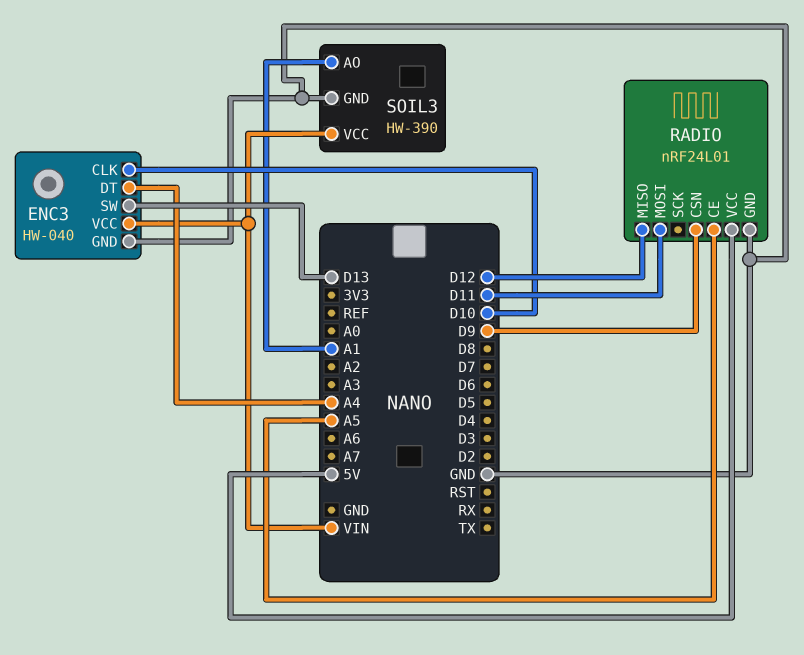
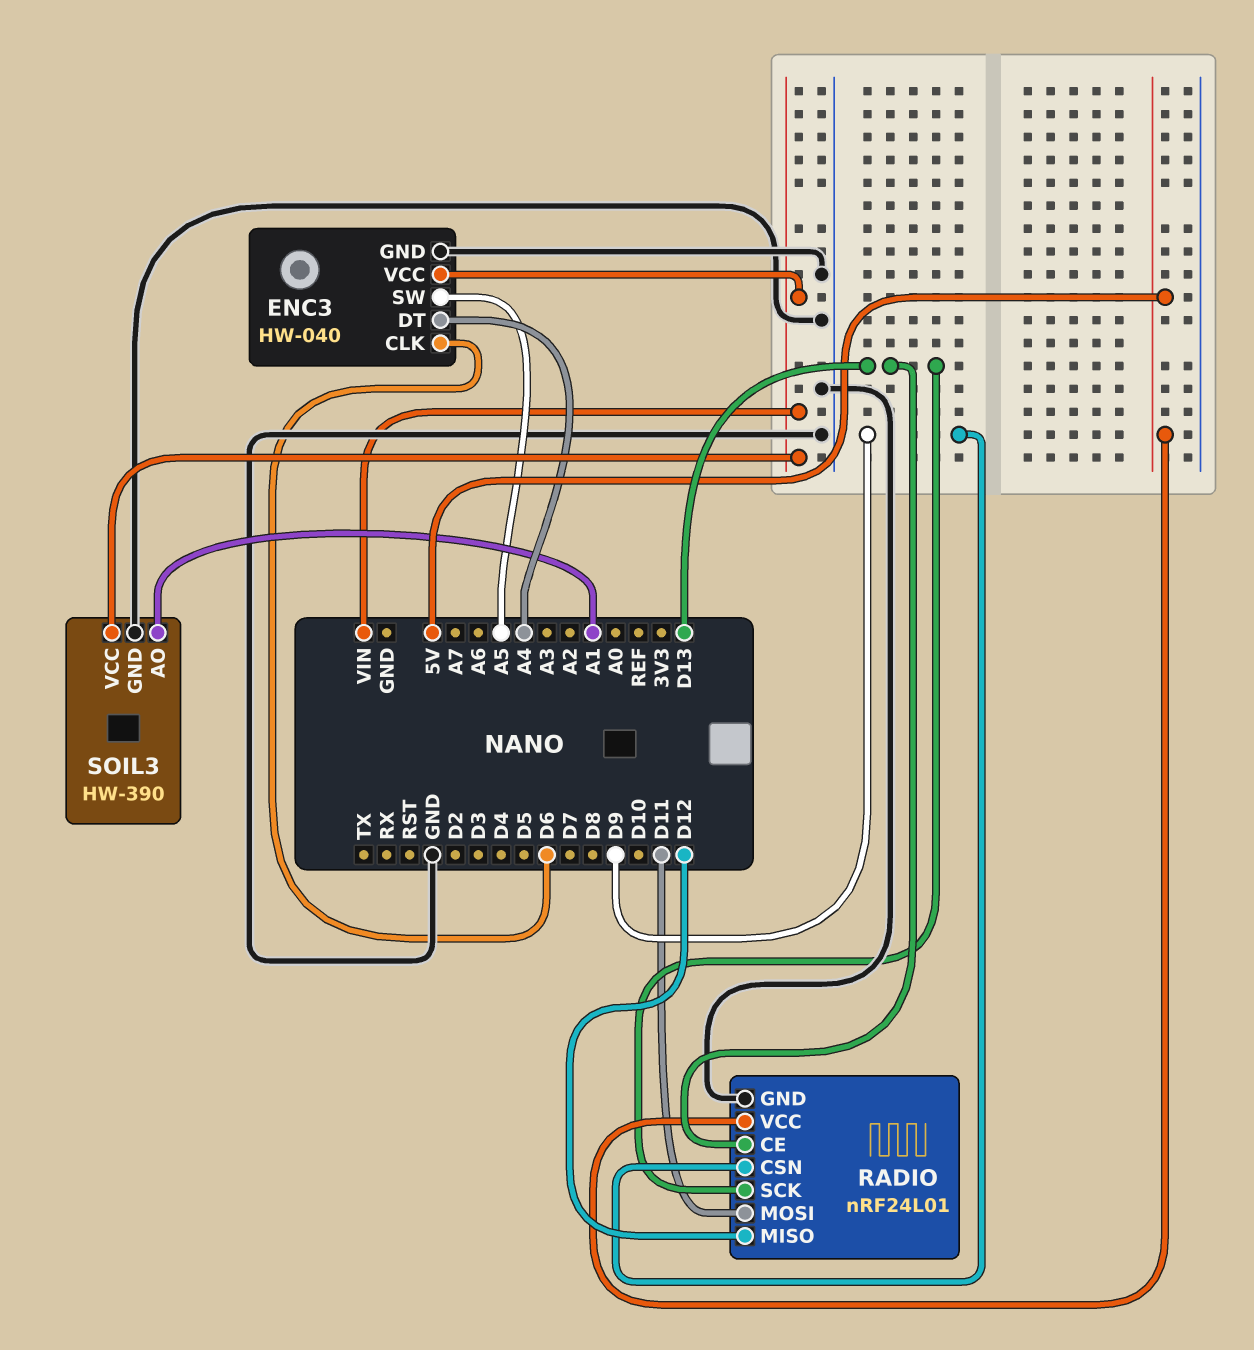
ENC3 pin CLK: D10 -> D6
ENC3 pin SW: D13 -> A5
RADIO pin CE: A5 -> D13
RADIO pin SCK: none -> D13

